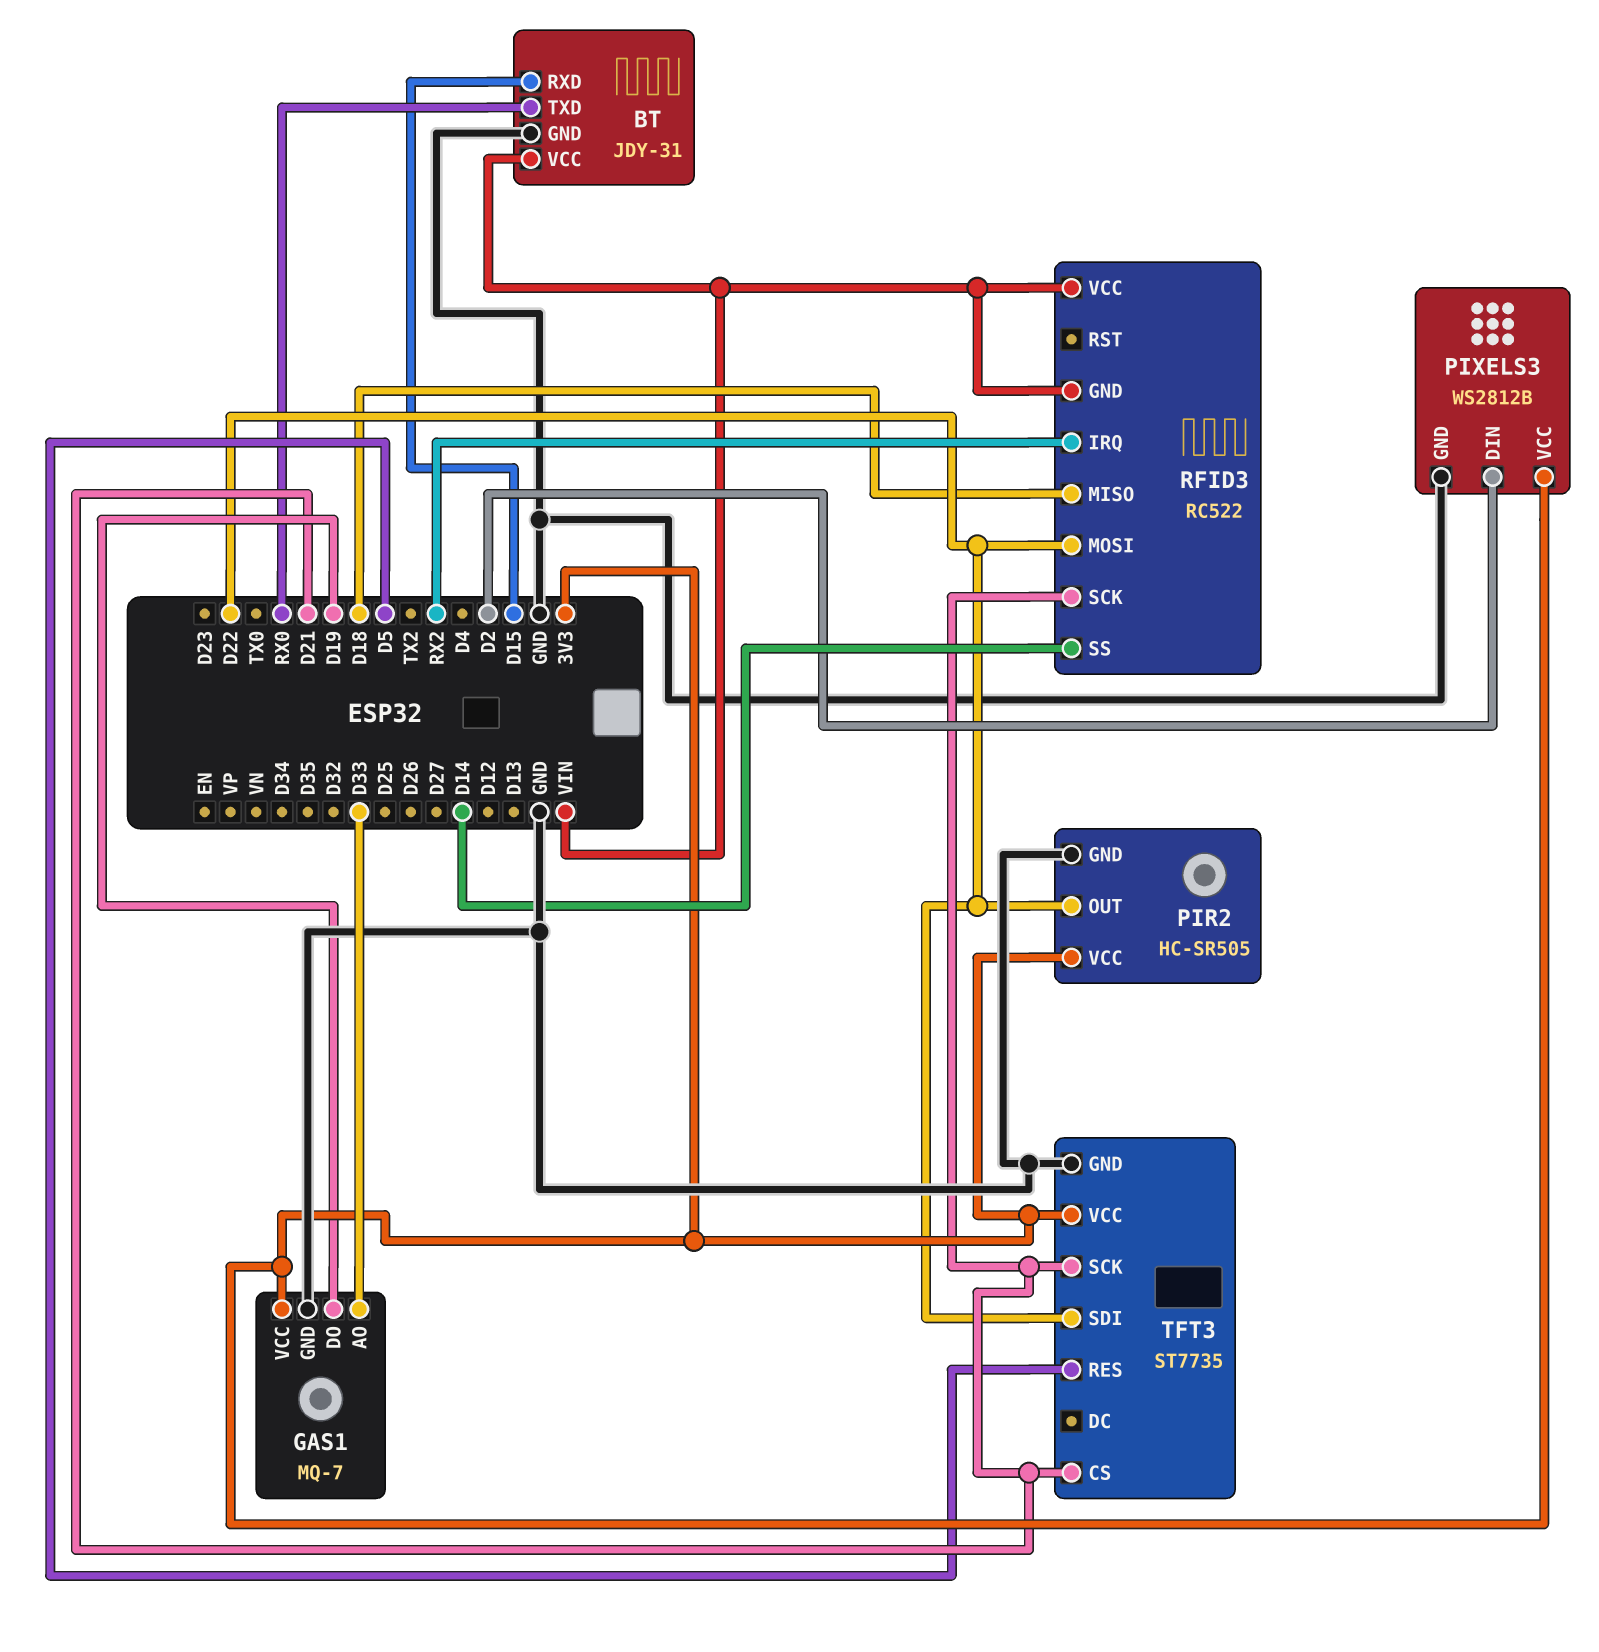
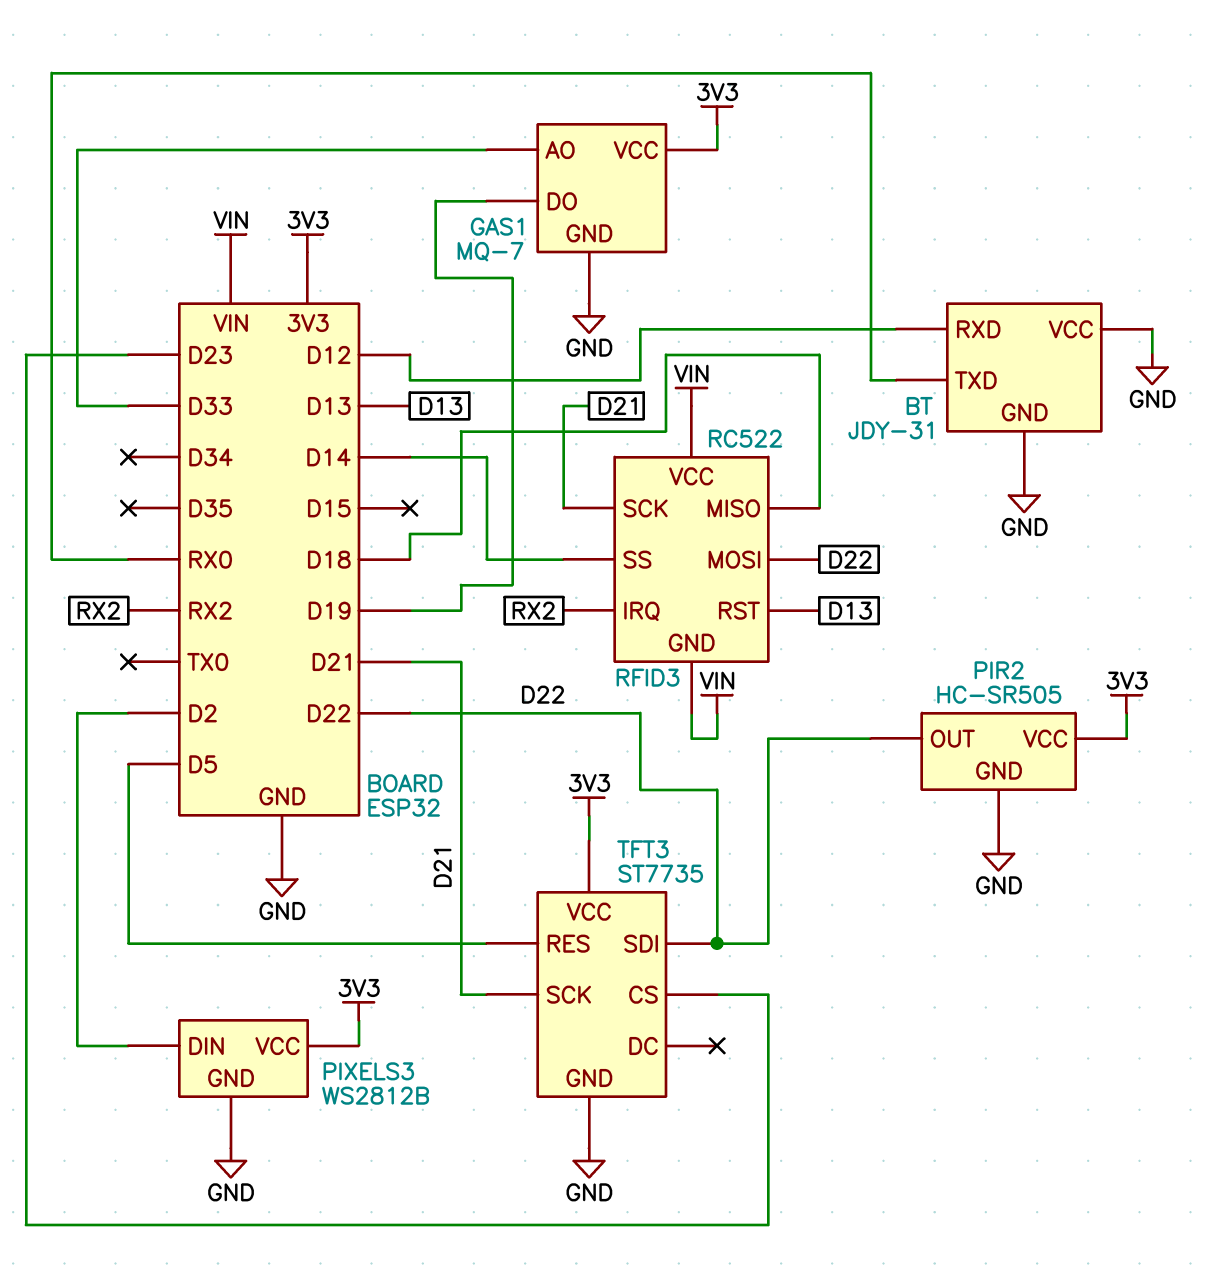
BT pin RXD: D15 -> D12
BT pin VCC: VIN -> GND
RFID3 pin RST: none -> D13
TFT3 pin CS: D21 -> D23

